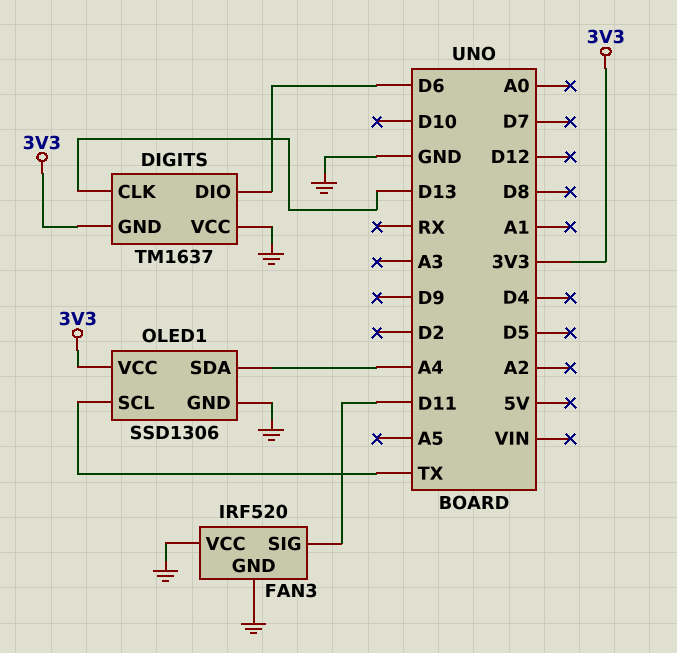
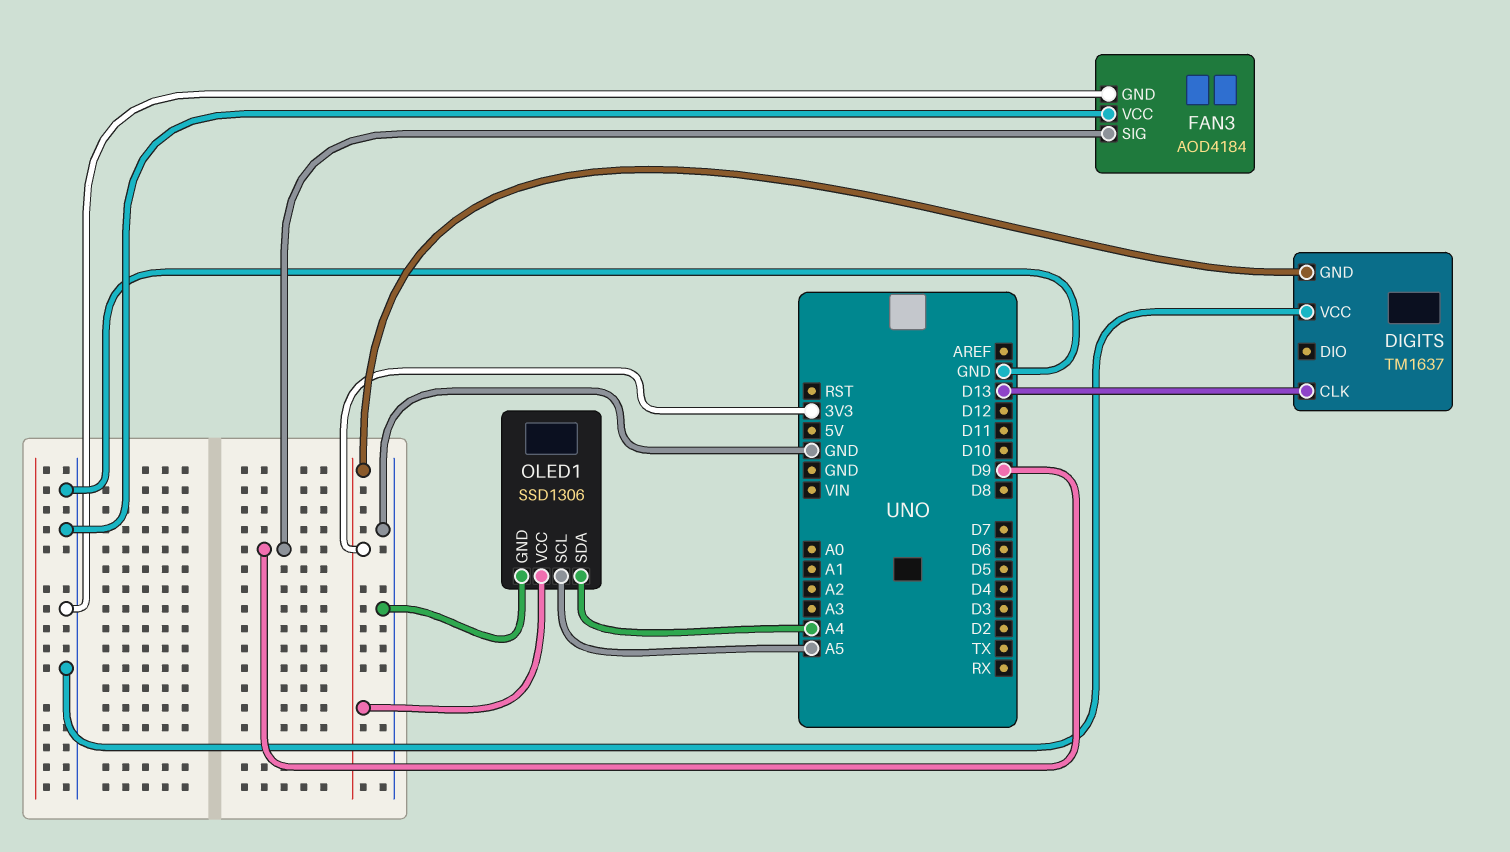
DIGITS pin DIO: D6 -> none
FAN3: IRF520 -> AOD4184
FAN3 pin SIG: D11 -> D9
OLED1 pin SCL: TX -> A5

